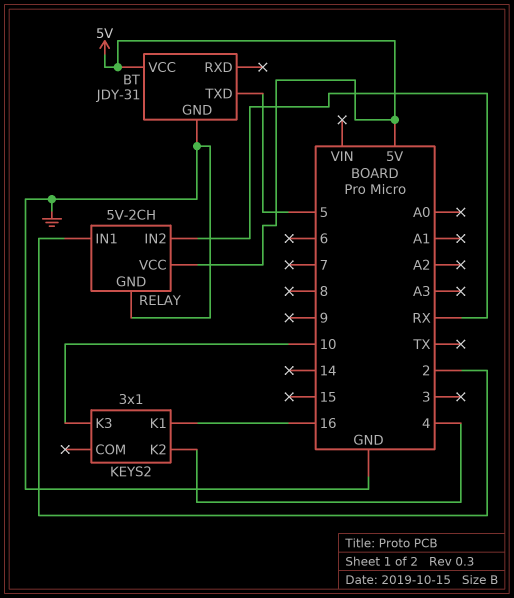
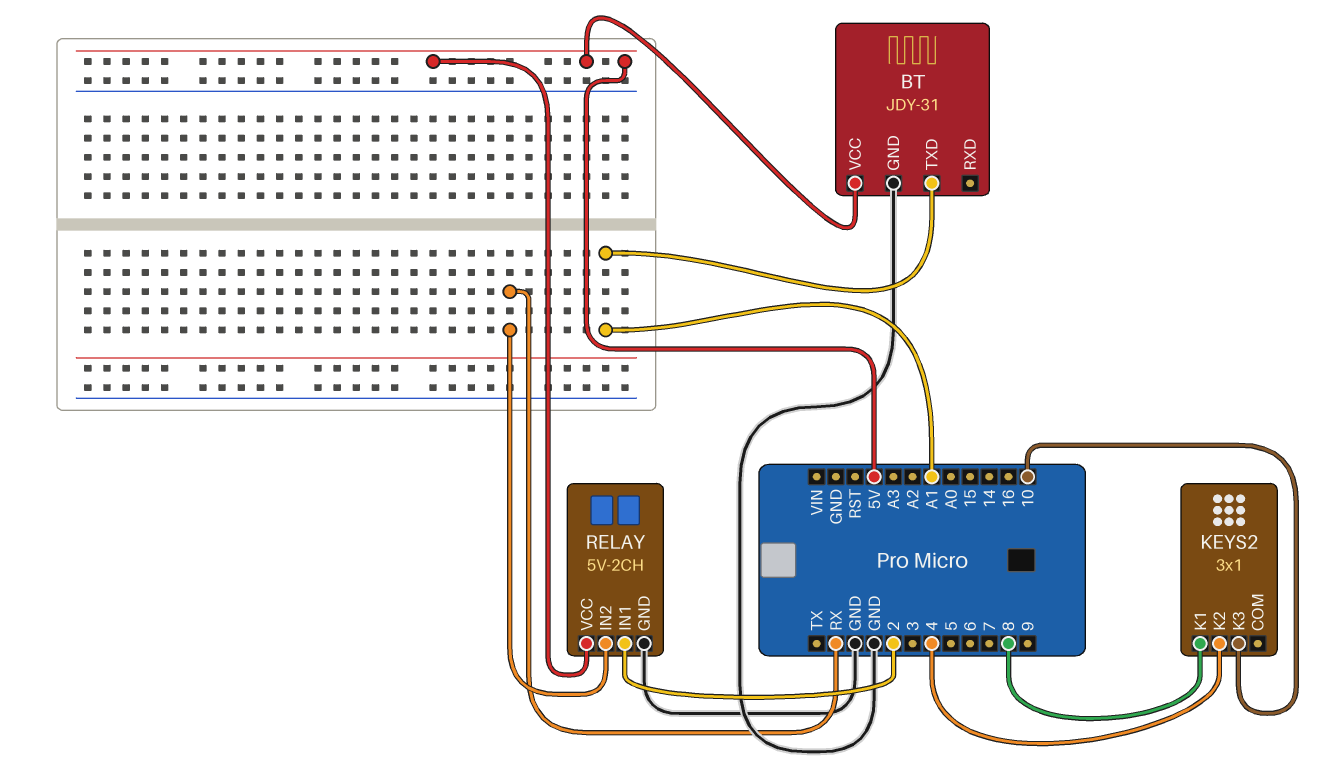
BT pin TXD: 5 -> A1
KEYS2 pin K1: 16 -> 8

